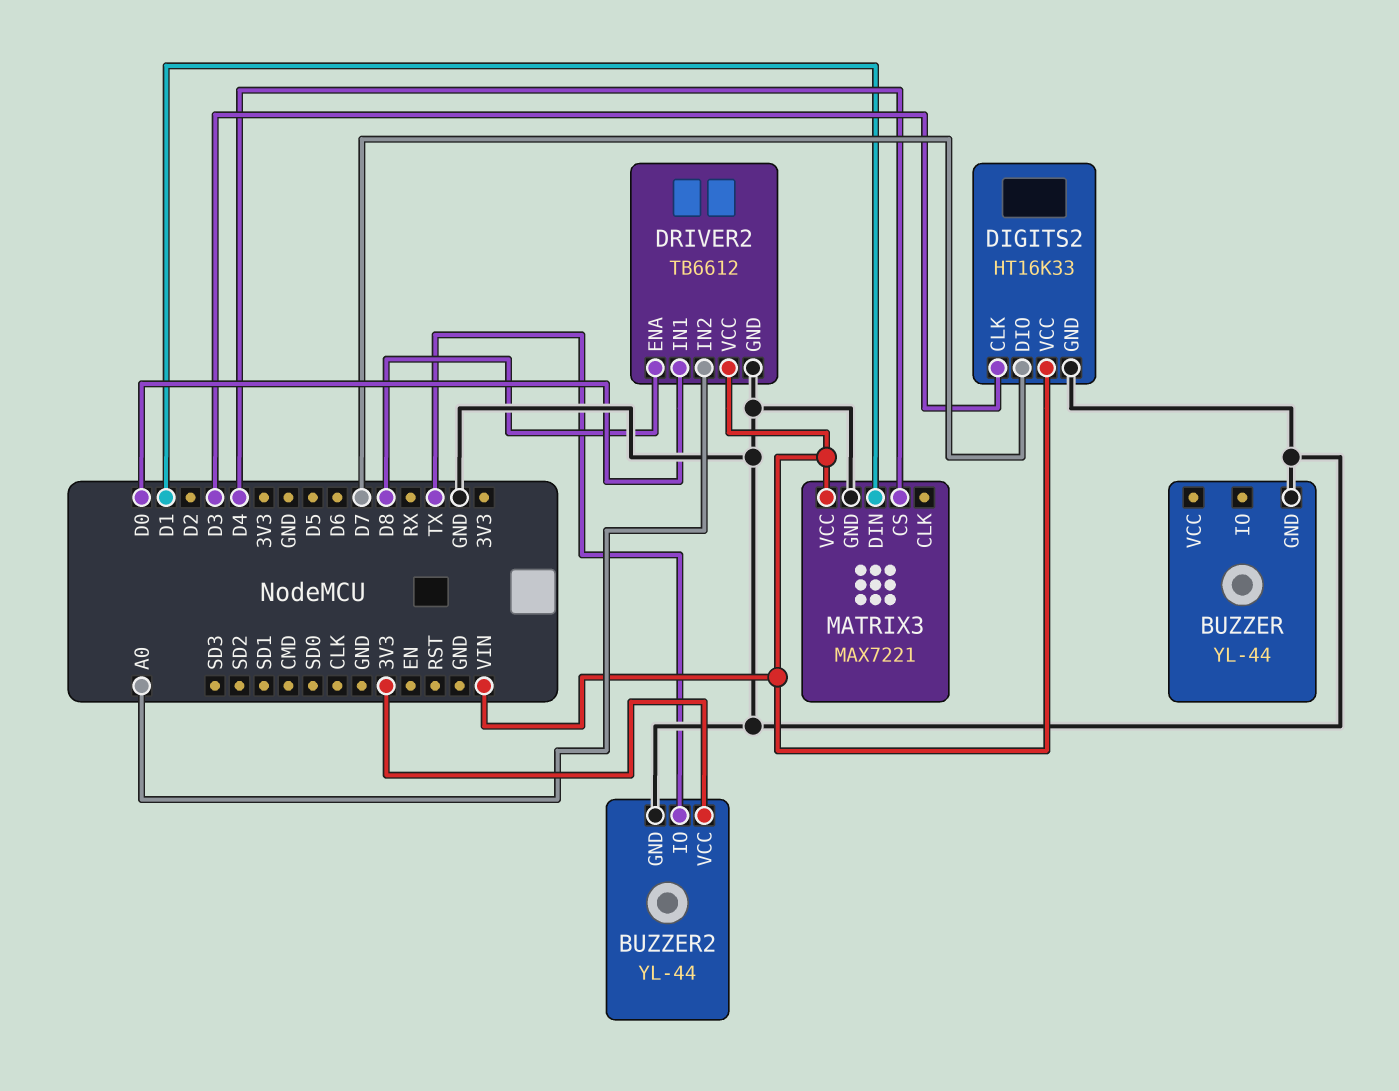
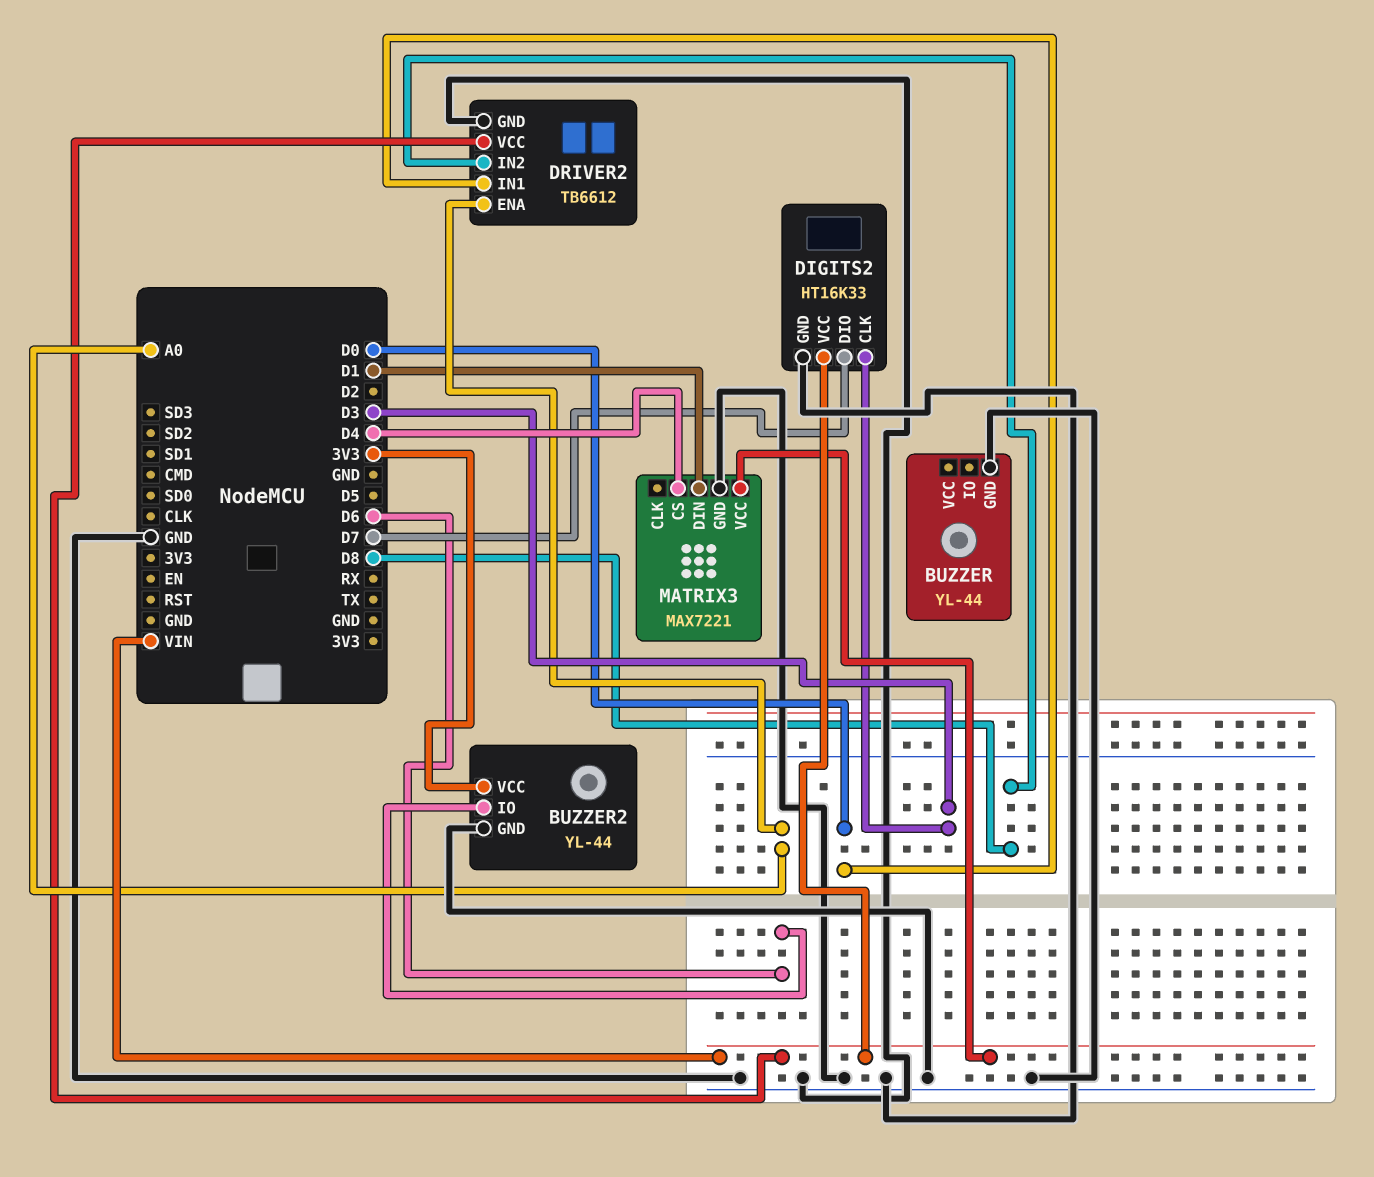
BUZZER2 pin IO: TX -> D6
DRIVER2 pin ENA: D8 -> A0
DRIVER2 pin IN2: A0 -> D8

